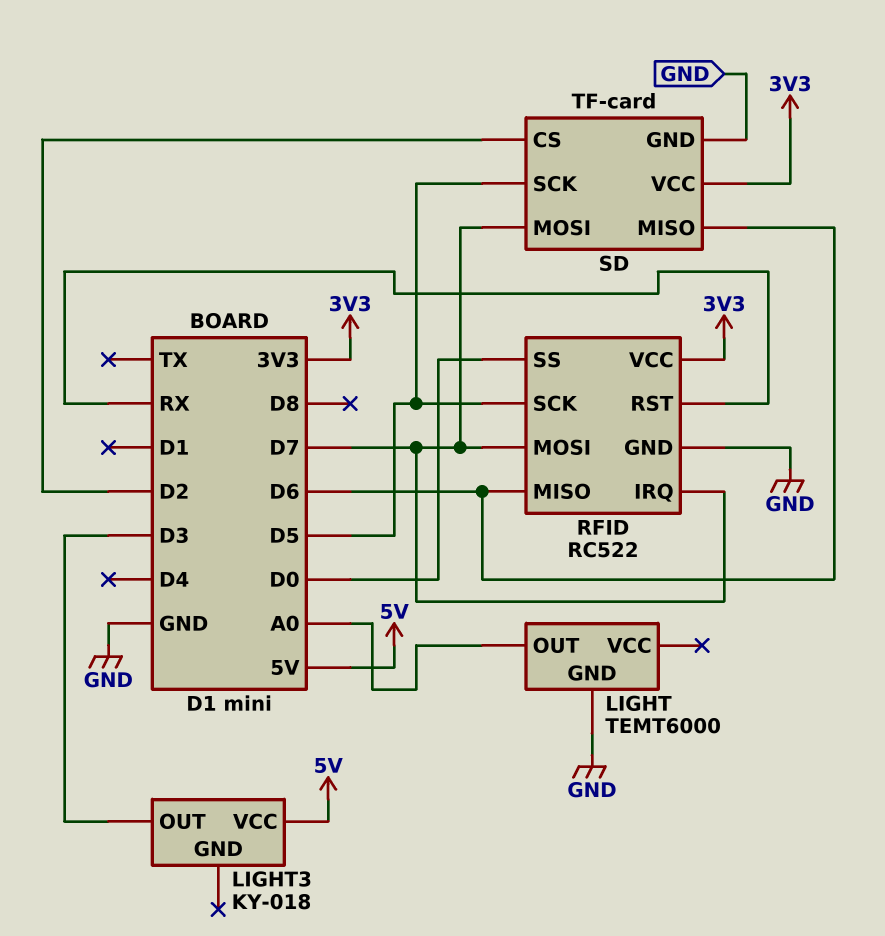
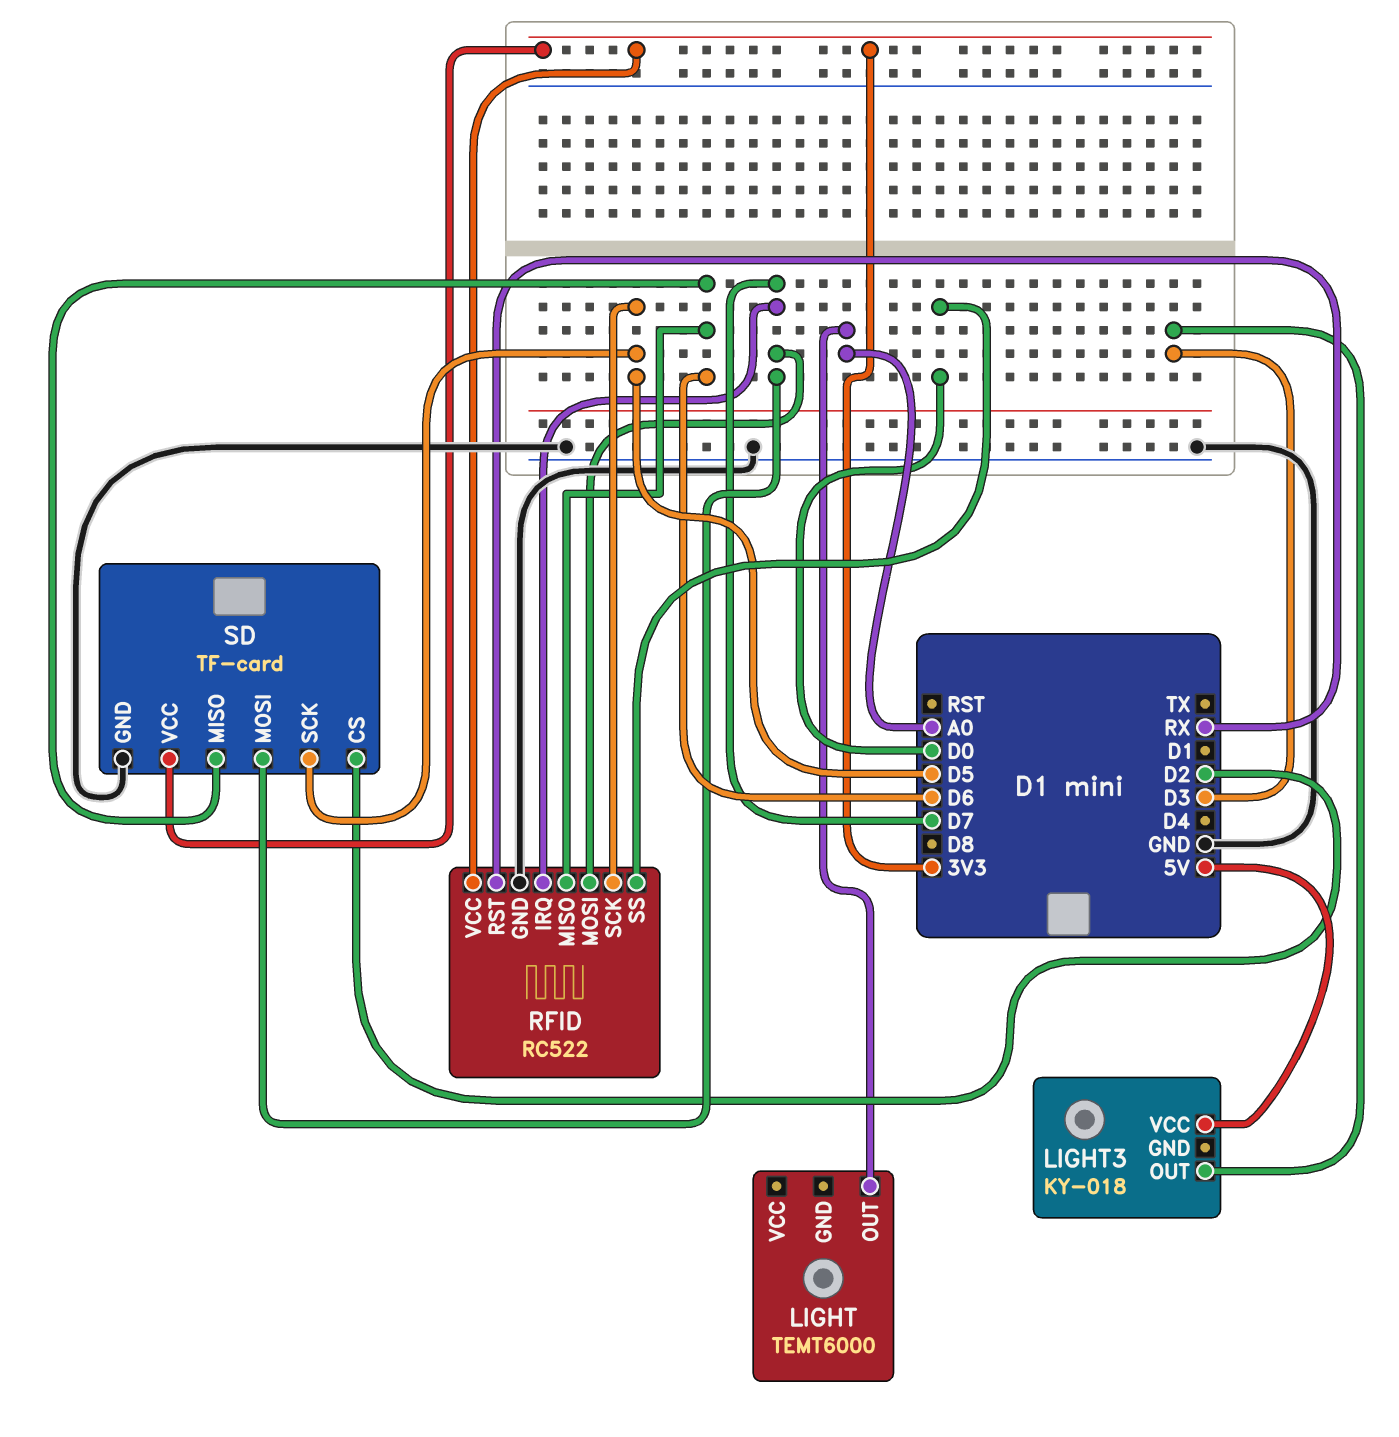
LIGHT pin GND: GND -> none

